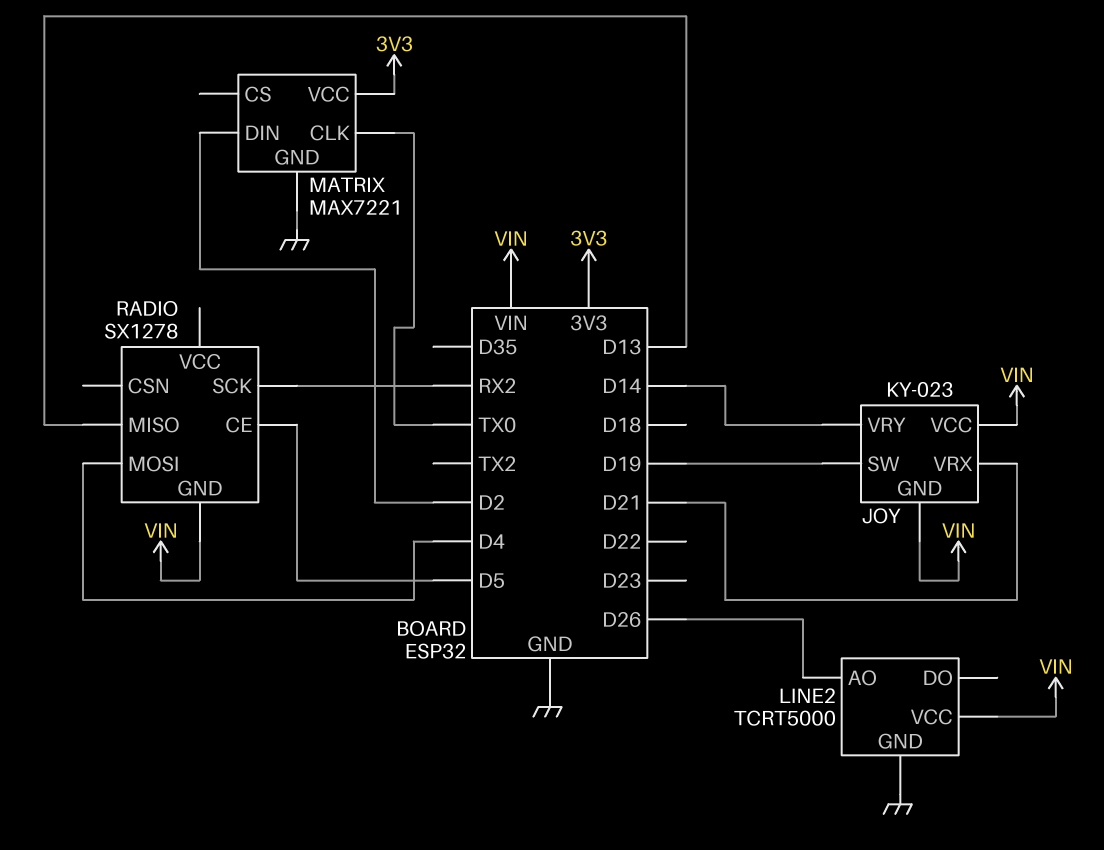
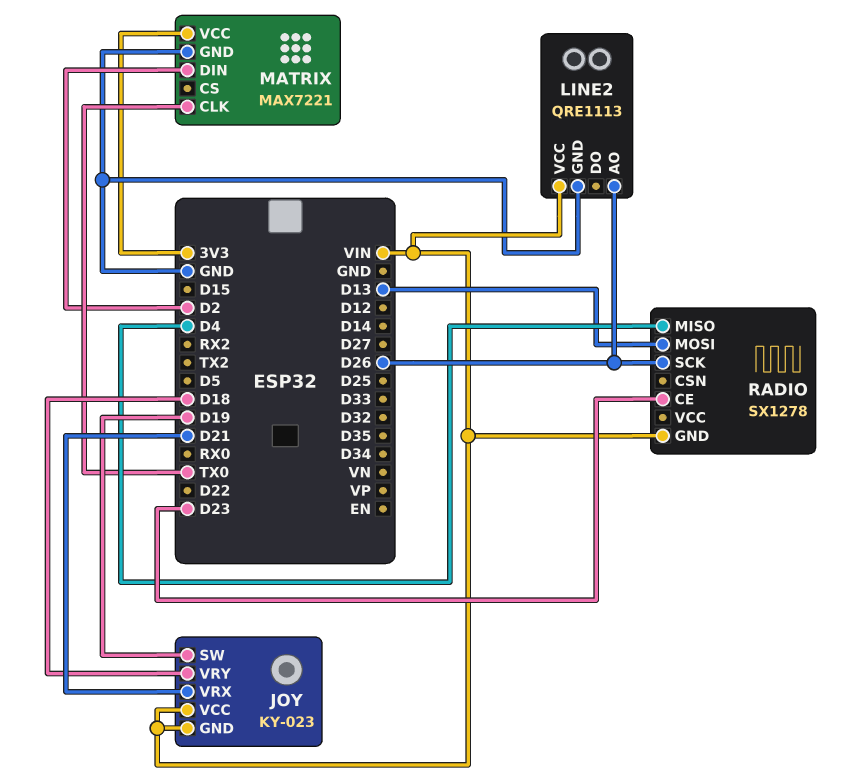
JOY pin VRY: D14 -> D18
LINE2: TCRT5000 -> QRE1113
RADIO pin CE: D5 -> D23
RADIO pin MISO: D13 -> D4
RADIO pin MOSI: D4 -> D13
RADIO pin SCK: RX2 -> D26

